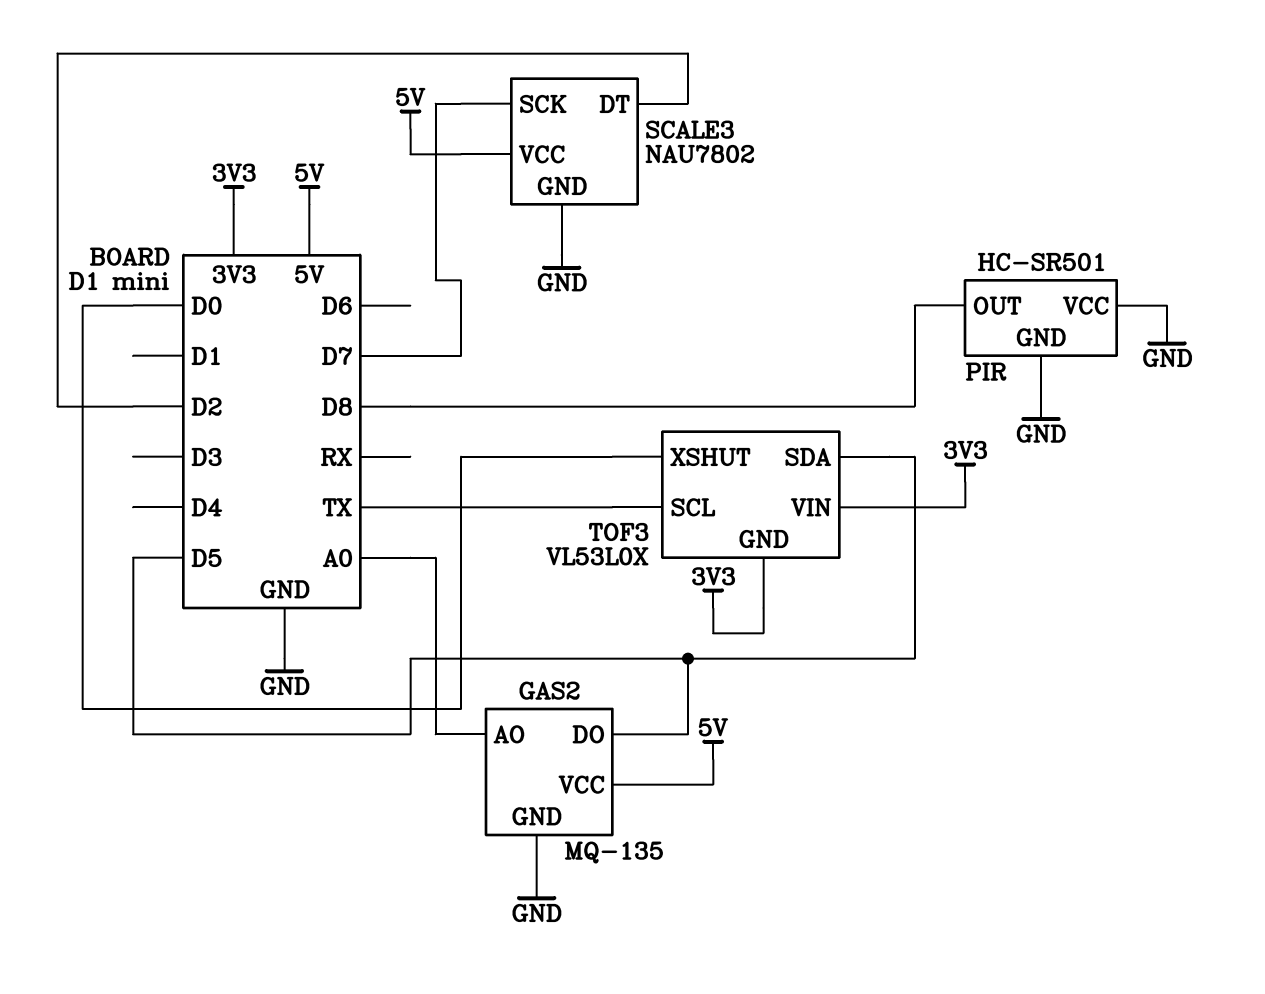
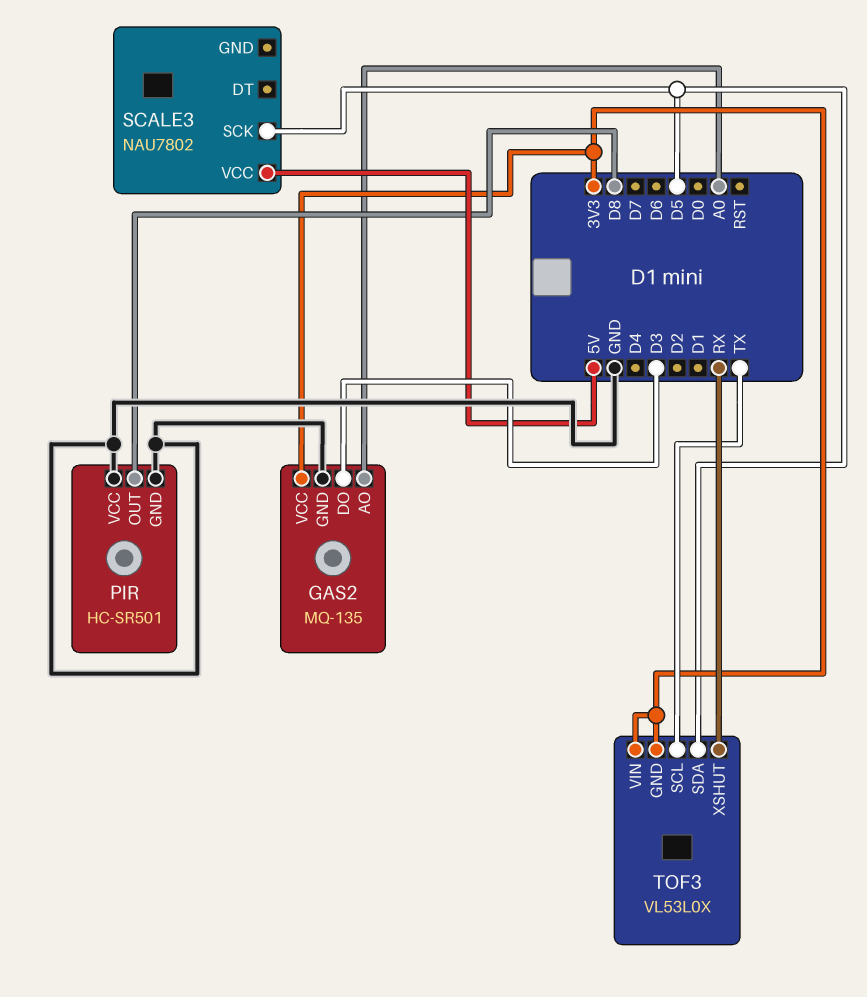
GAS2 pin DO: D5 -> D3
GAS2 pin VCC: 5V -> 3V3
SCALE3 pin DT: D2 -> none
SCALE3 pin GND: GND -> none
SCALE3 pin SCK: D7 -> D5
TOF3 pin XSHUT: D0 -> RX

